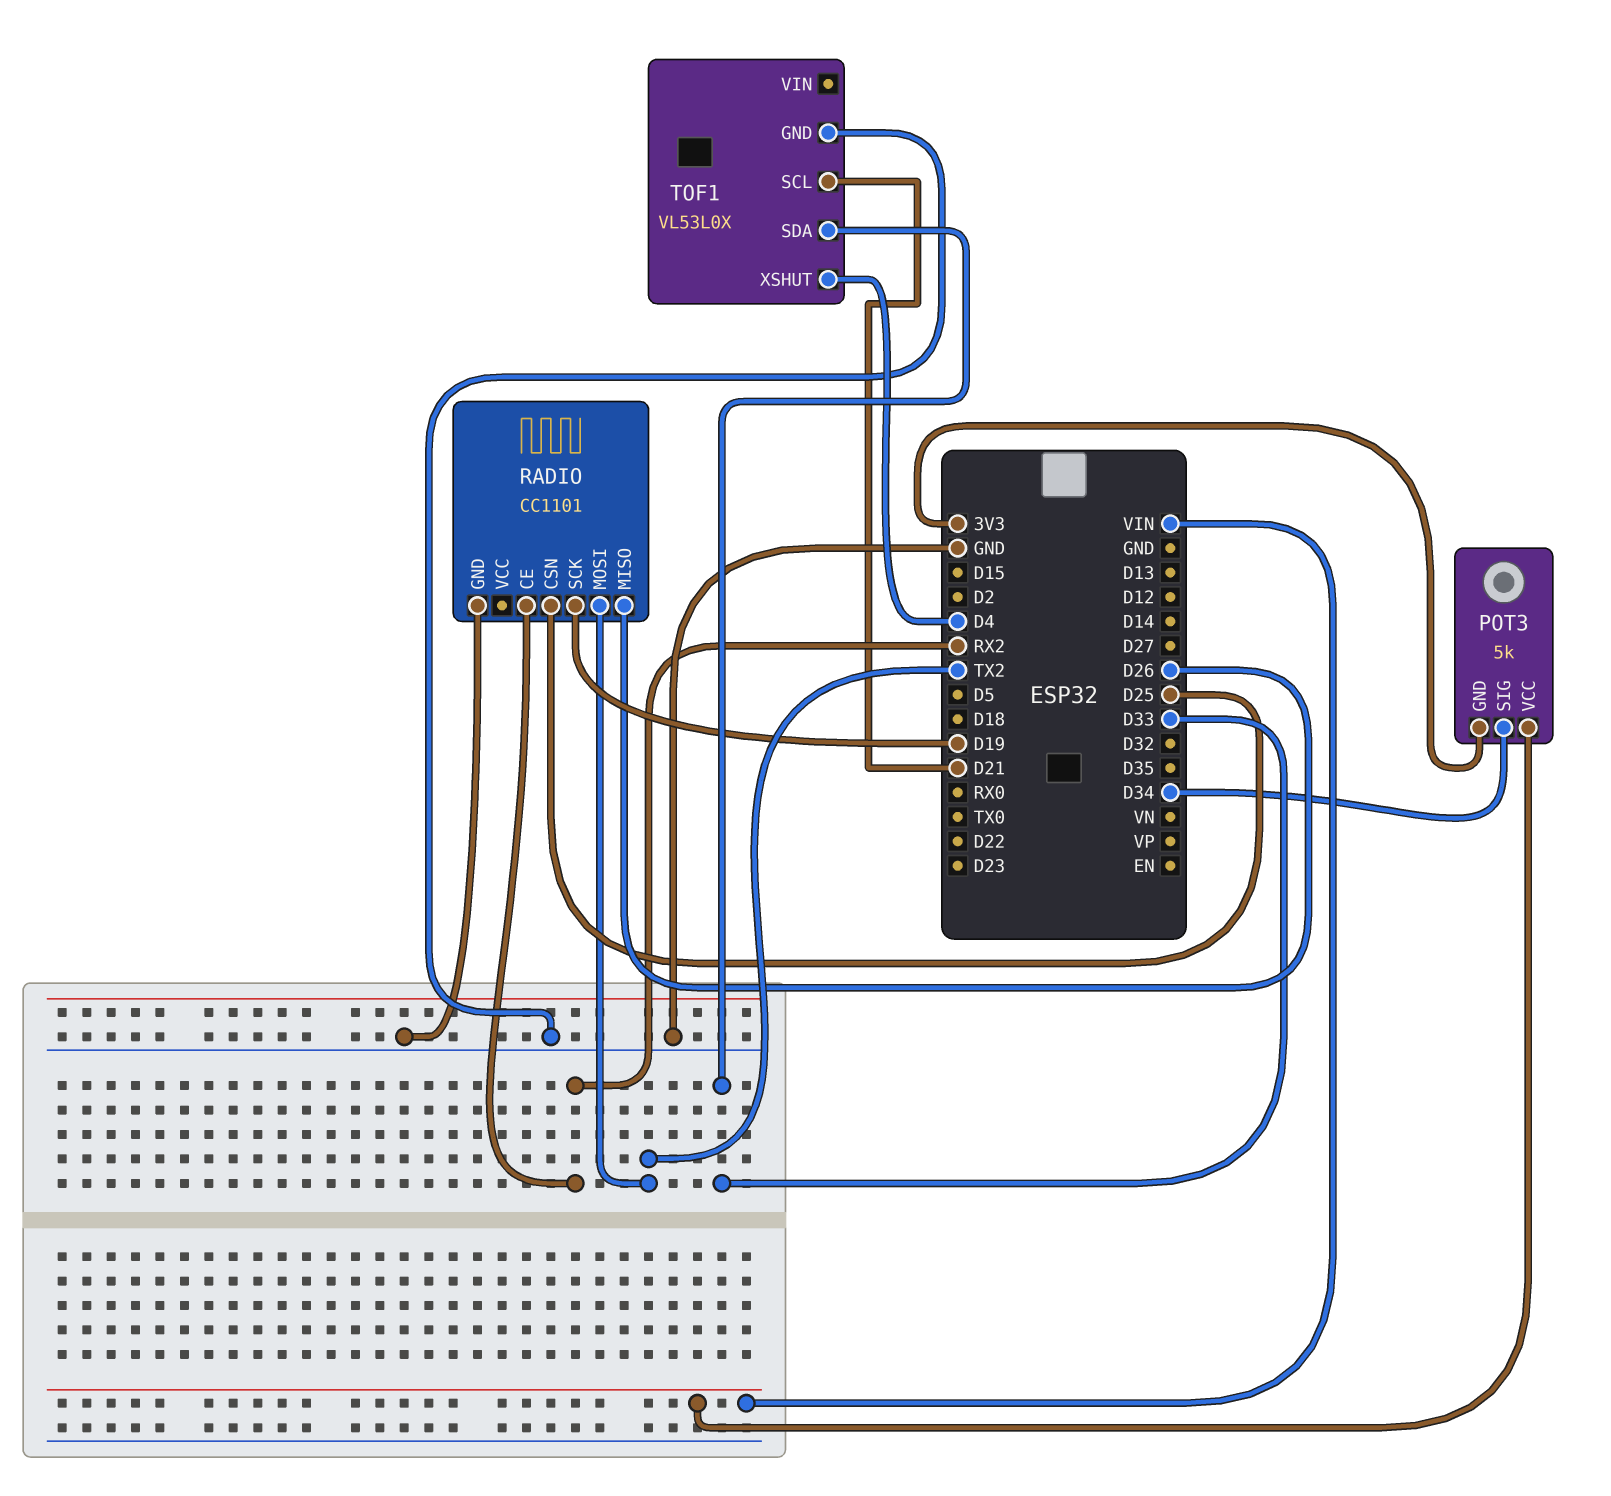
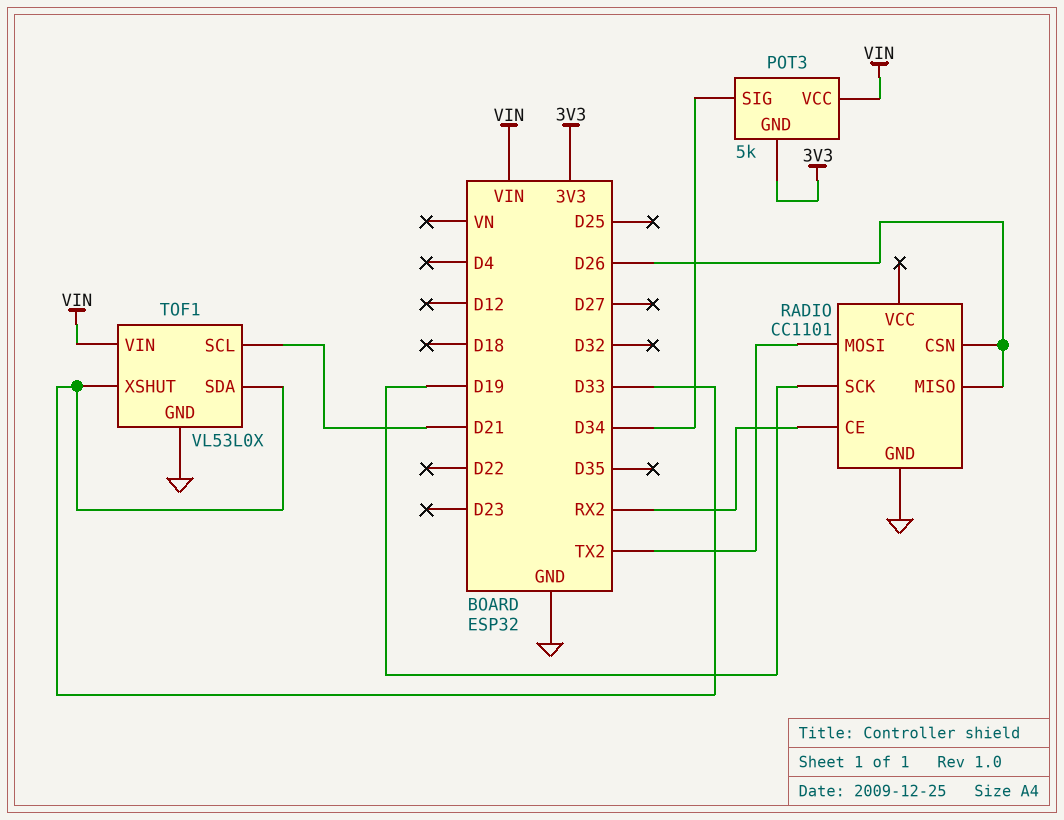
RADIO pin CSN: D25 -> D26
TOF1 pin VIN: none -> VIN
TOF1 pin XSHUT: D4 -> D33

